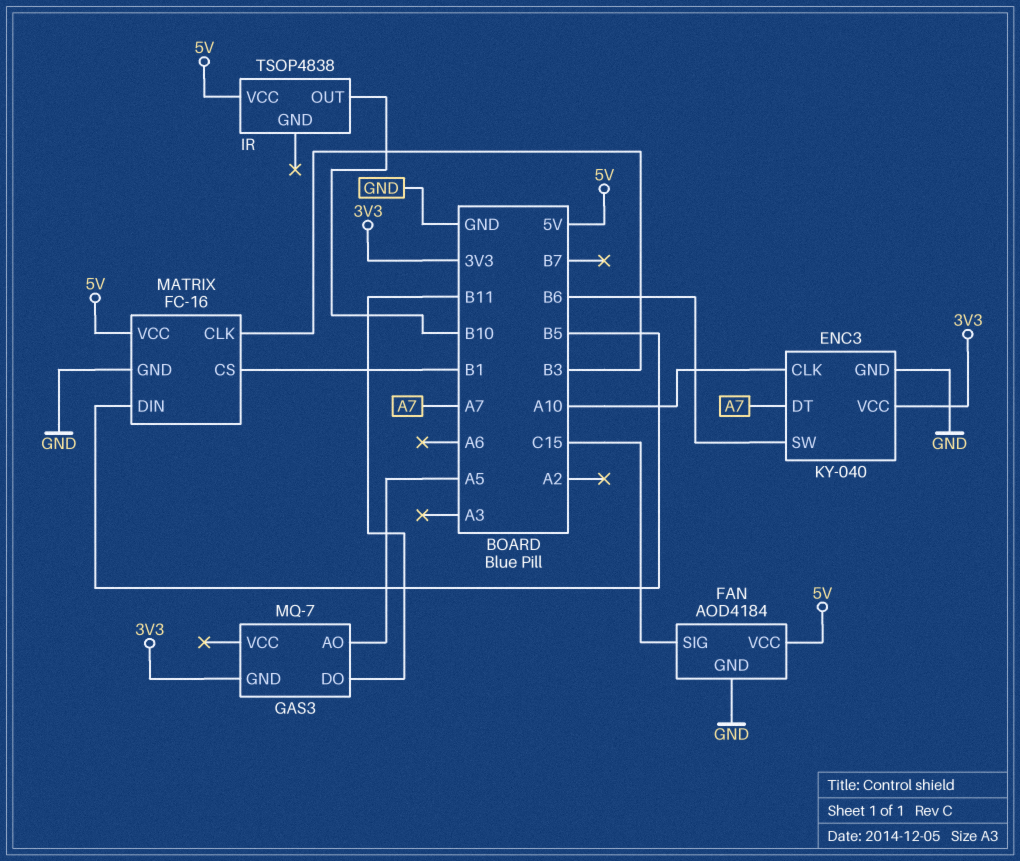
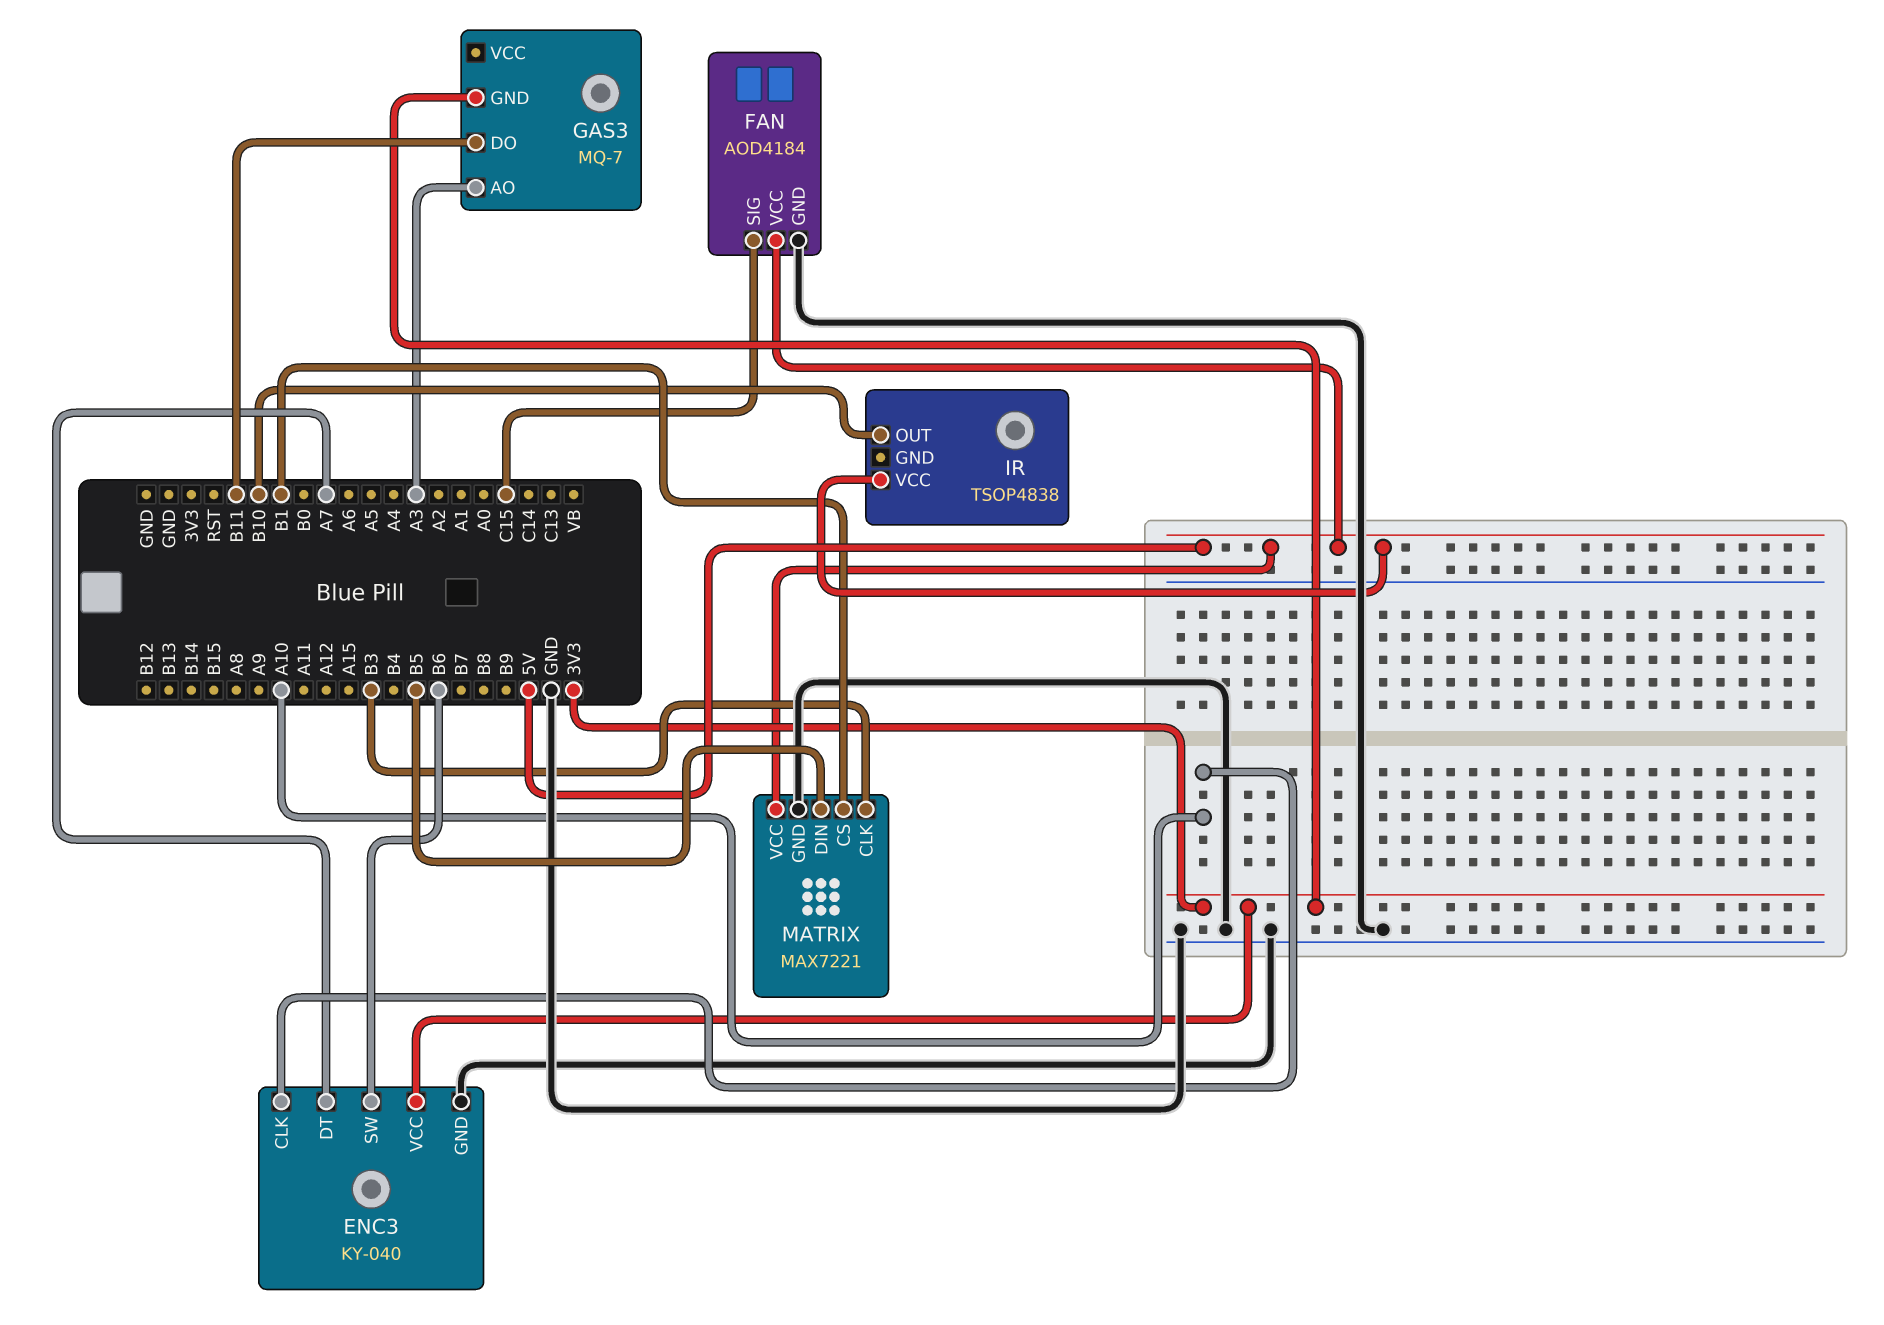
GAS3 pin AO: A5 -> A3
MATRIX: FC-16 -> MAX7221

